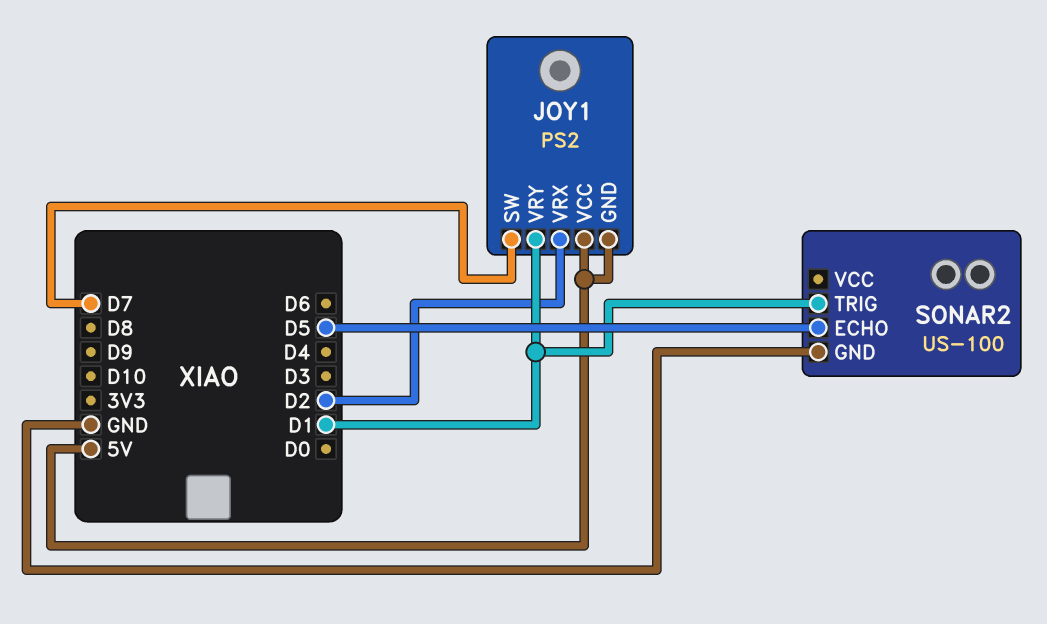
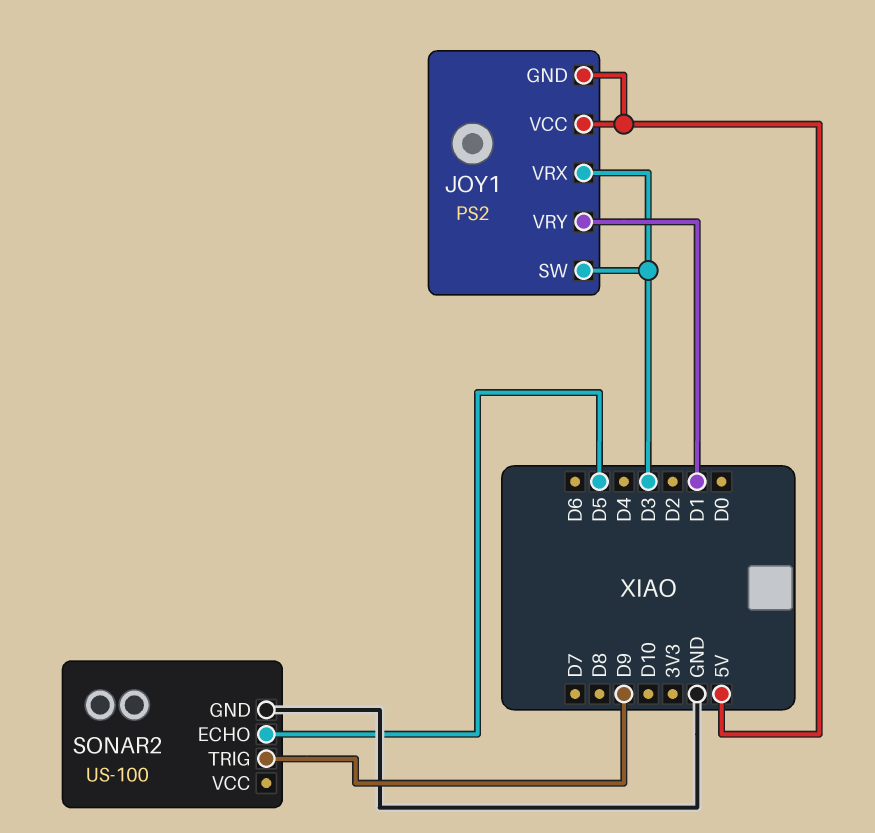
JOY1 pin SW: D7 -> D3
JOY1 pin VRX: D2 -> D3
SONAR2 pin TRIG: D1 -> D9

